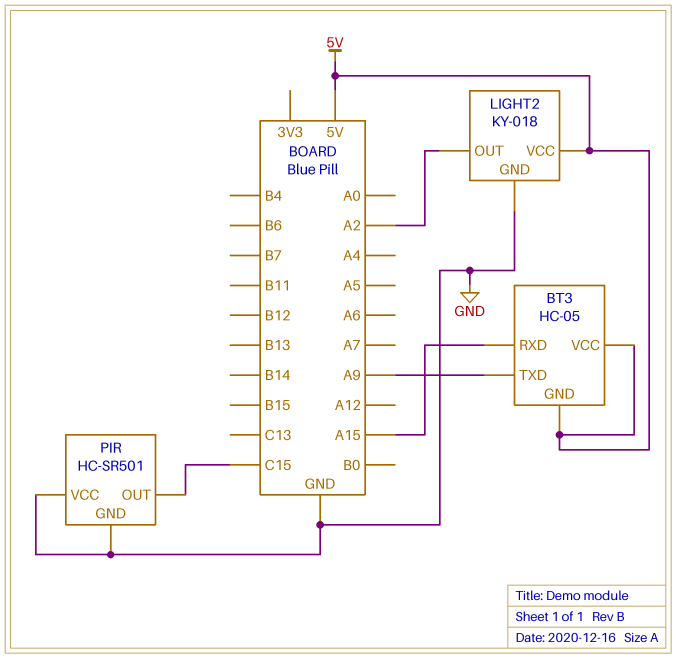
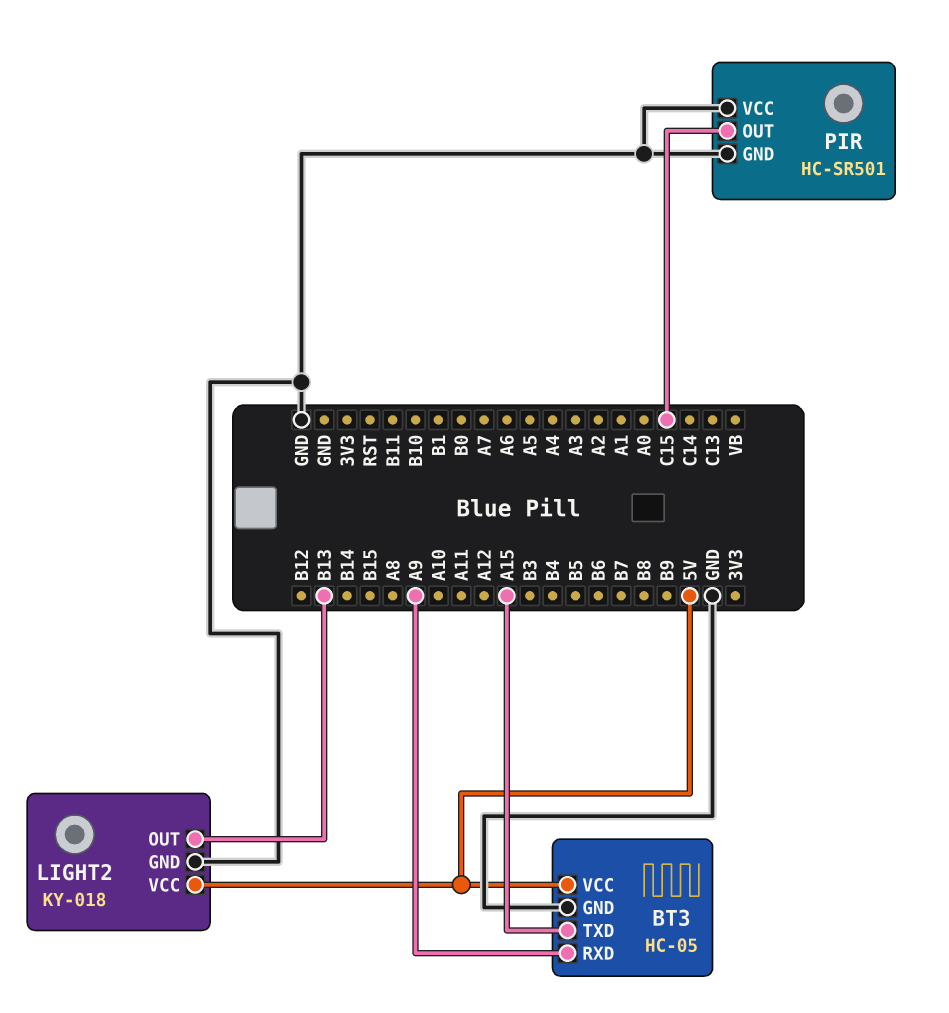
BT3 pin GND: 5V -> GND
BT3 pin RXD: A15 -> A9
BT3 pin TXD: A9 -> A15
LIGHT2 pin OUT: A2 -> B13

